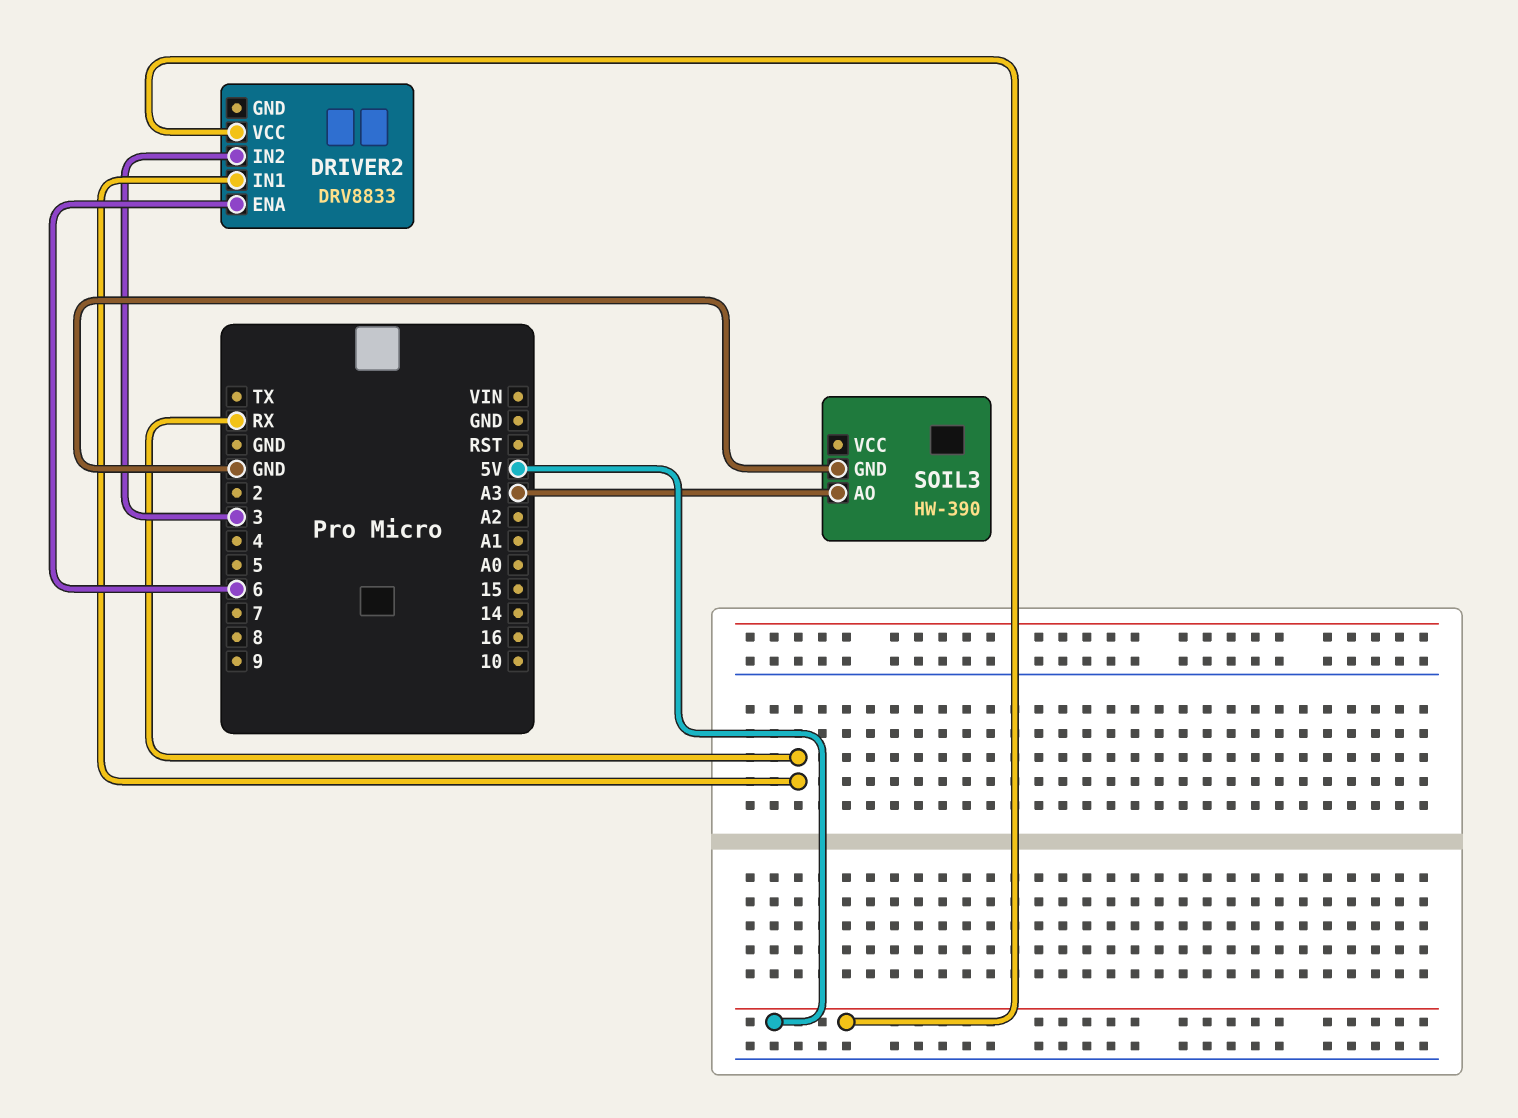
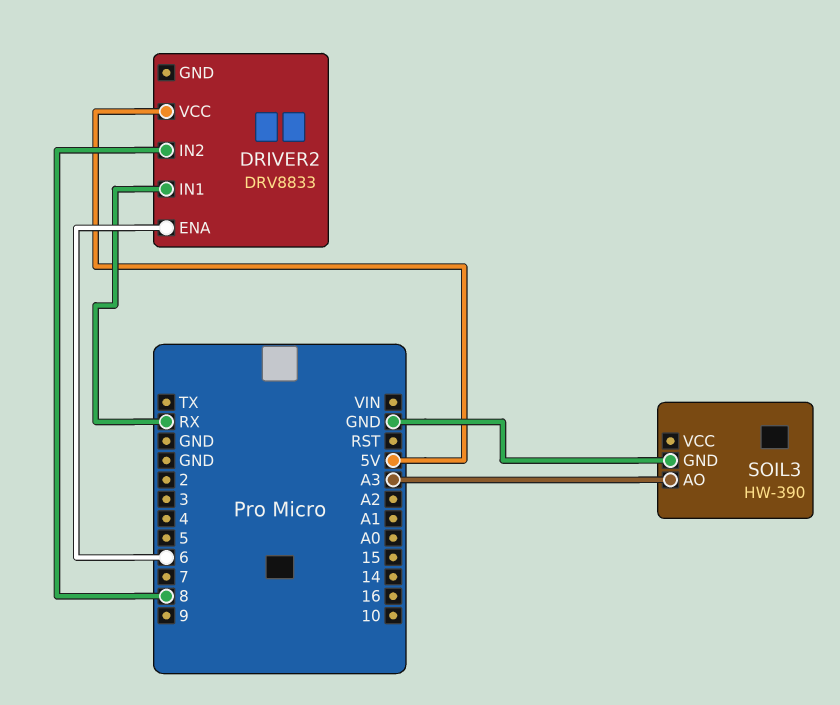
DRIVER2 pin IN2: 3 -> 8

